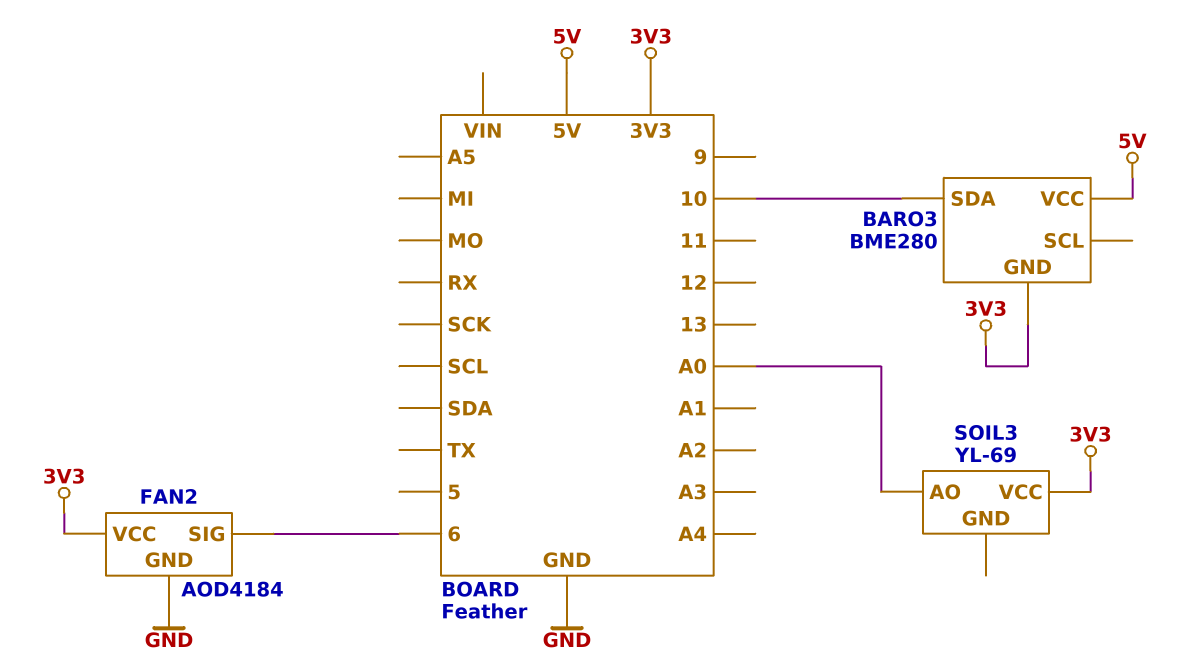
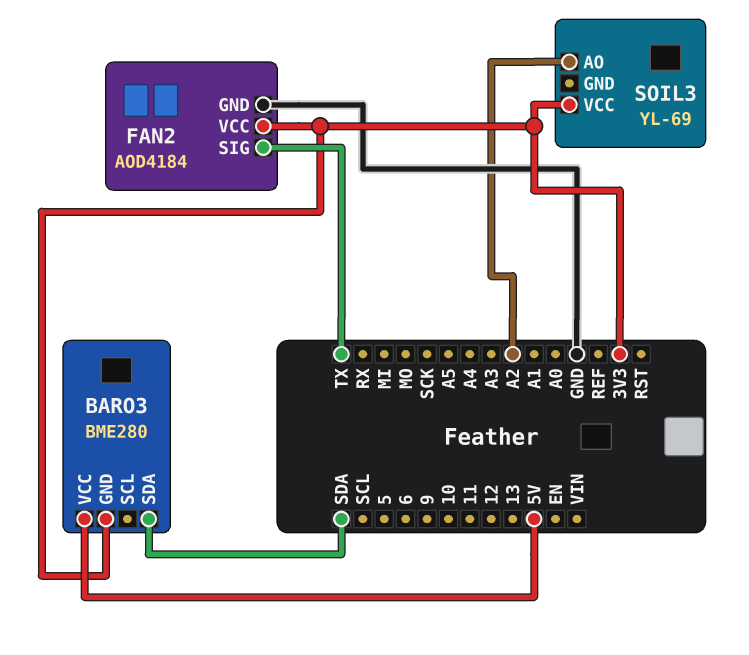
BARO3 pin SDA: 10 -> SDA
FAN2 pin SIG: 6 -> TX
SOIL3 pin AO: A0 -> A2

